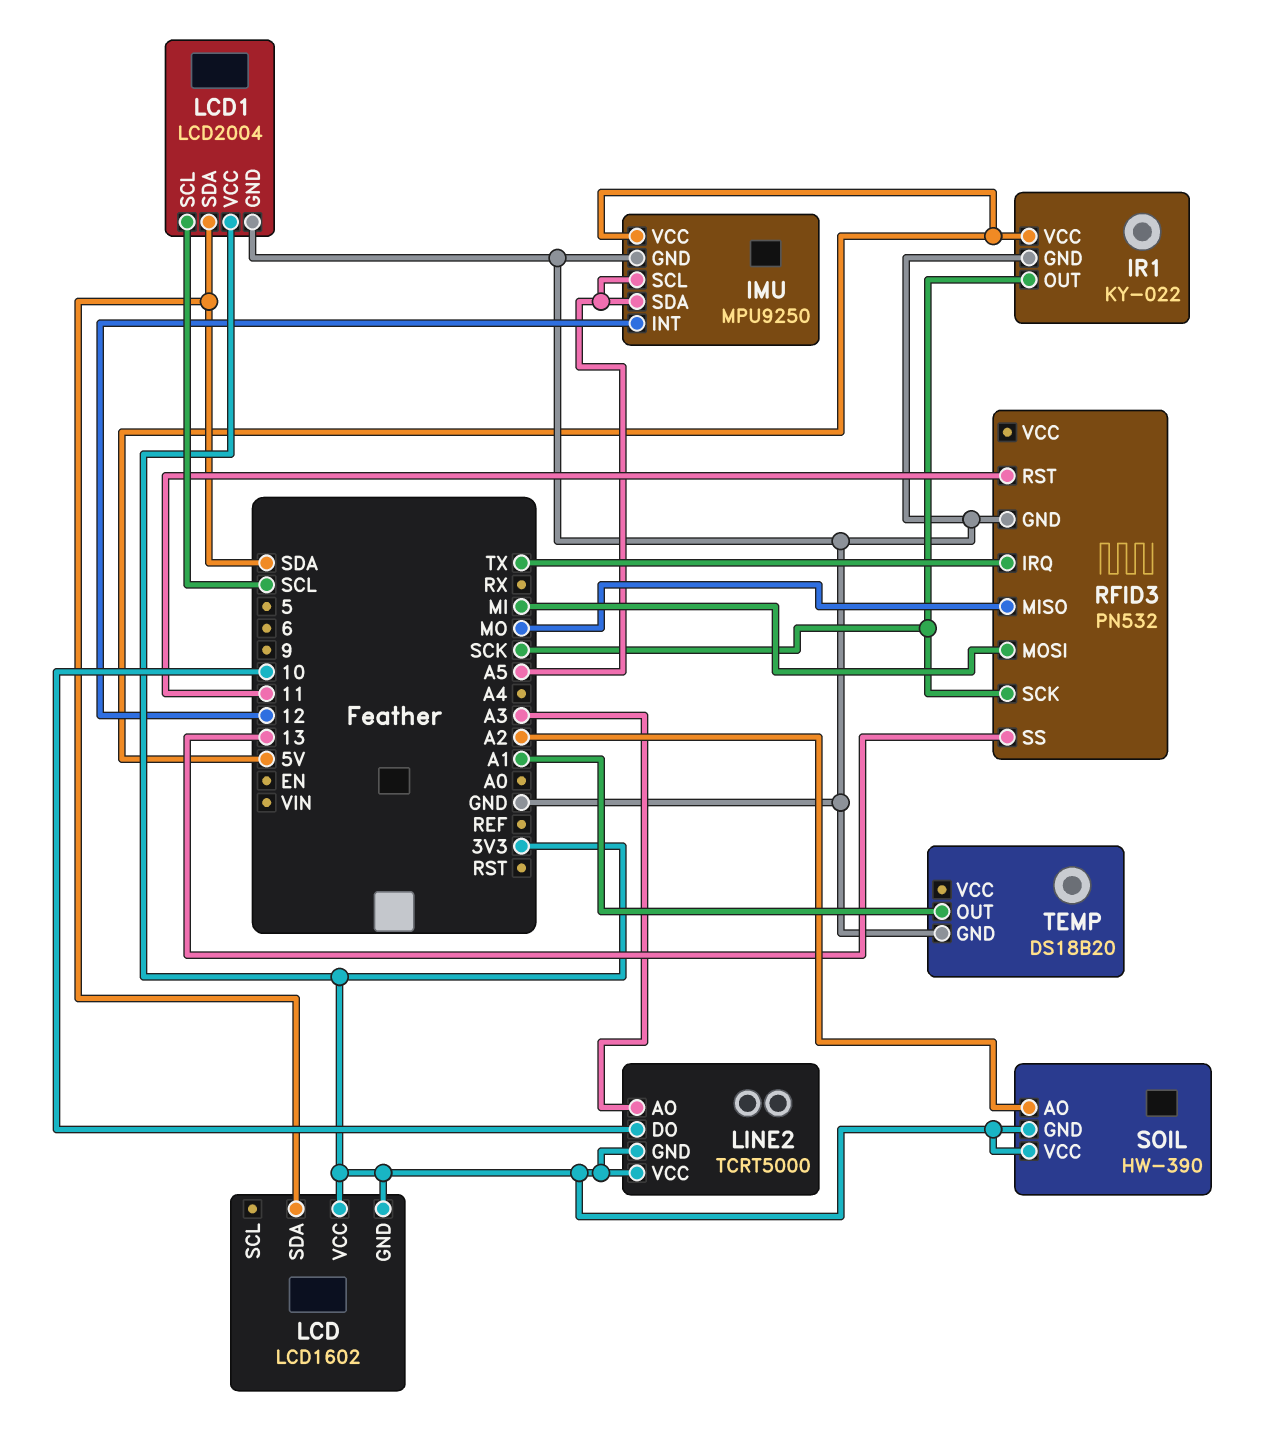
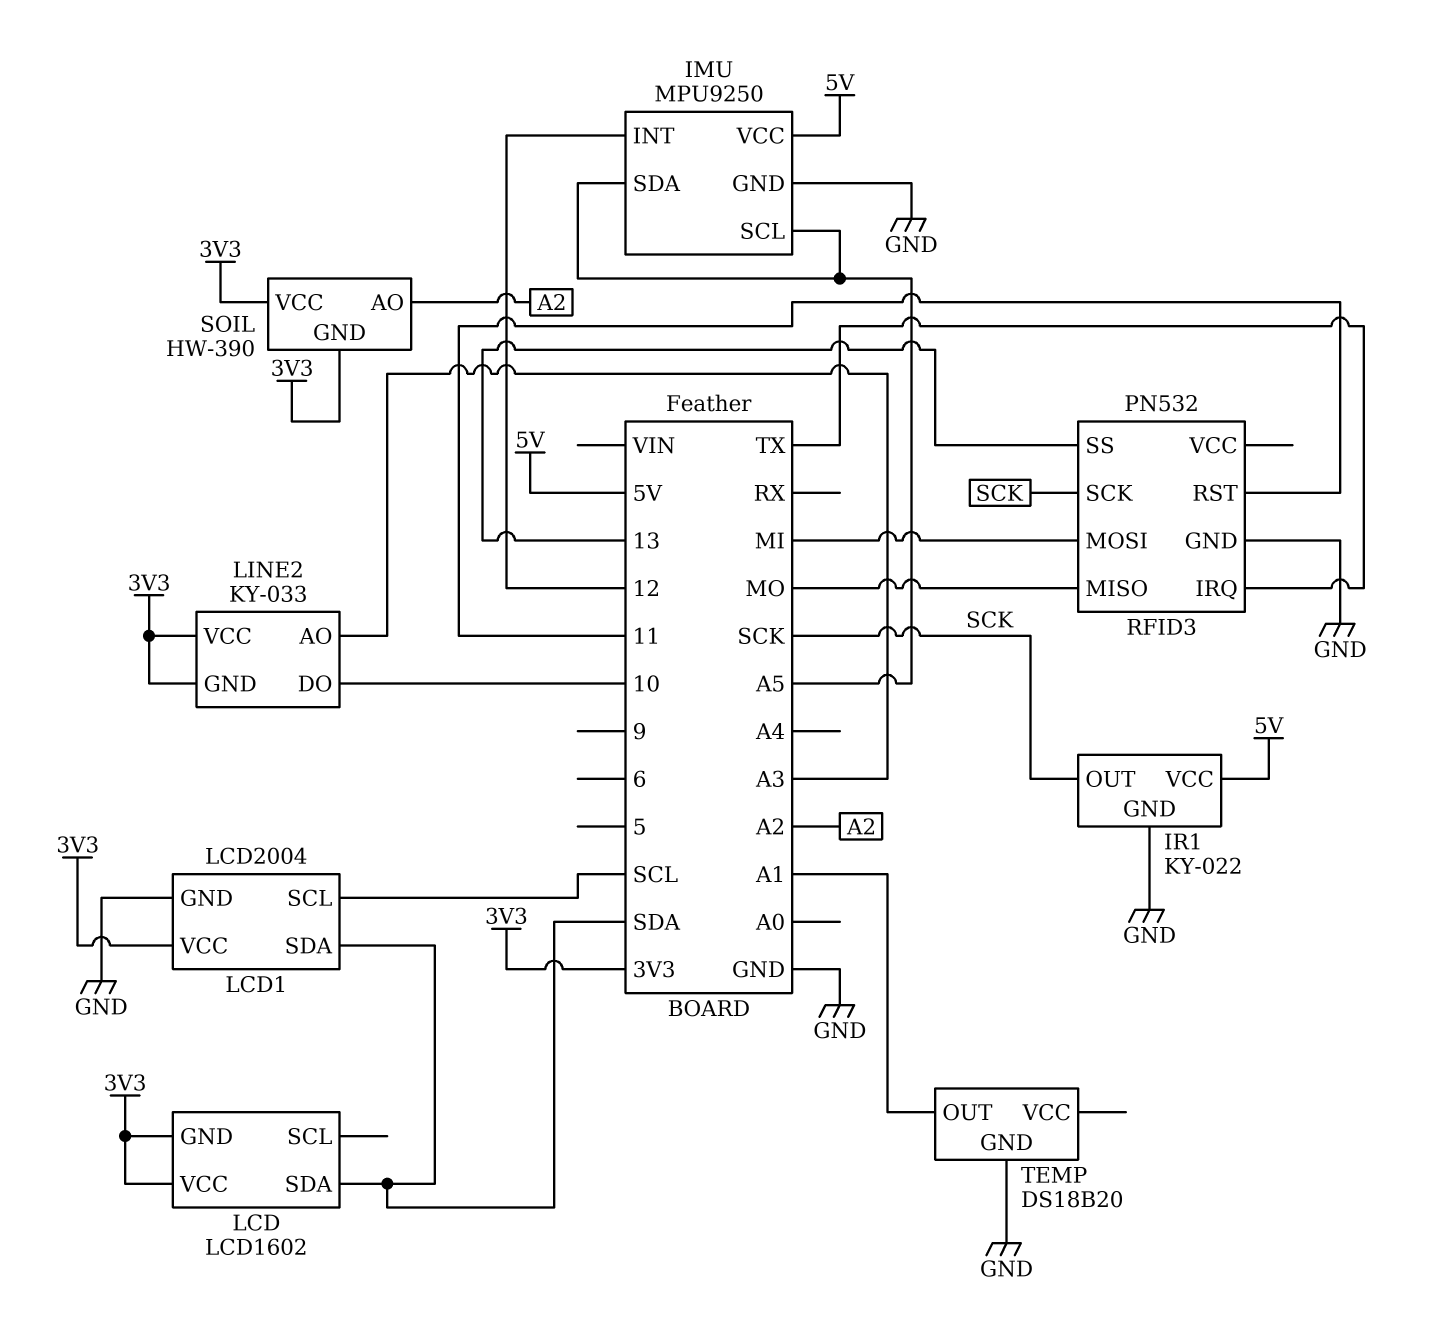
LINE2: TCRT5000 -> KY-033

